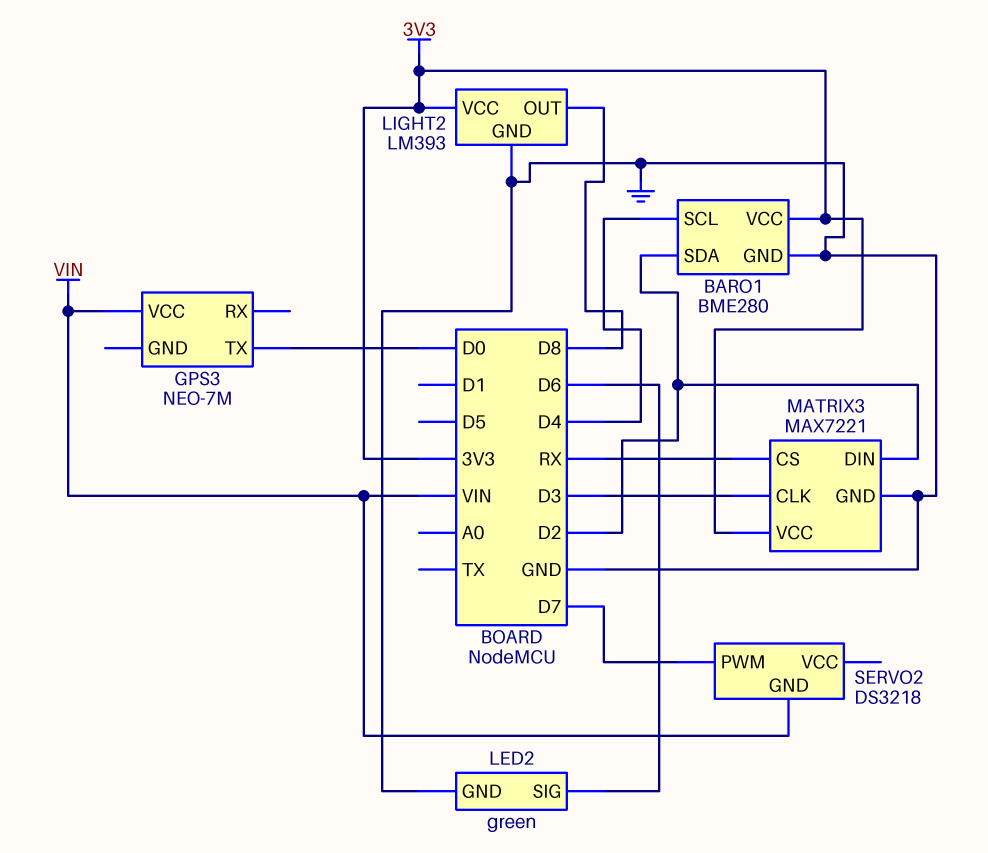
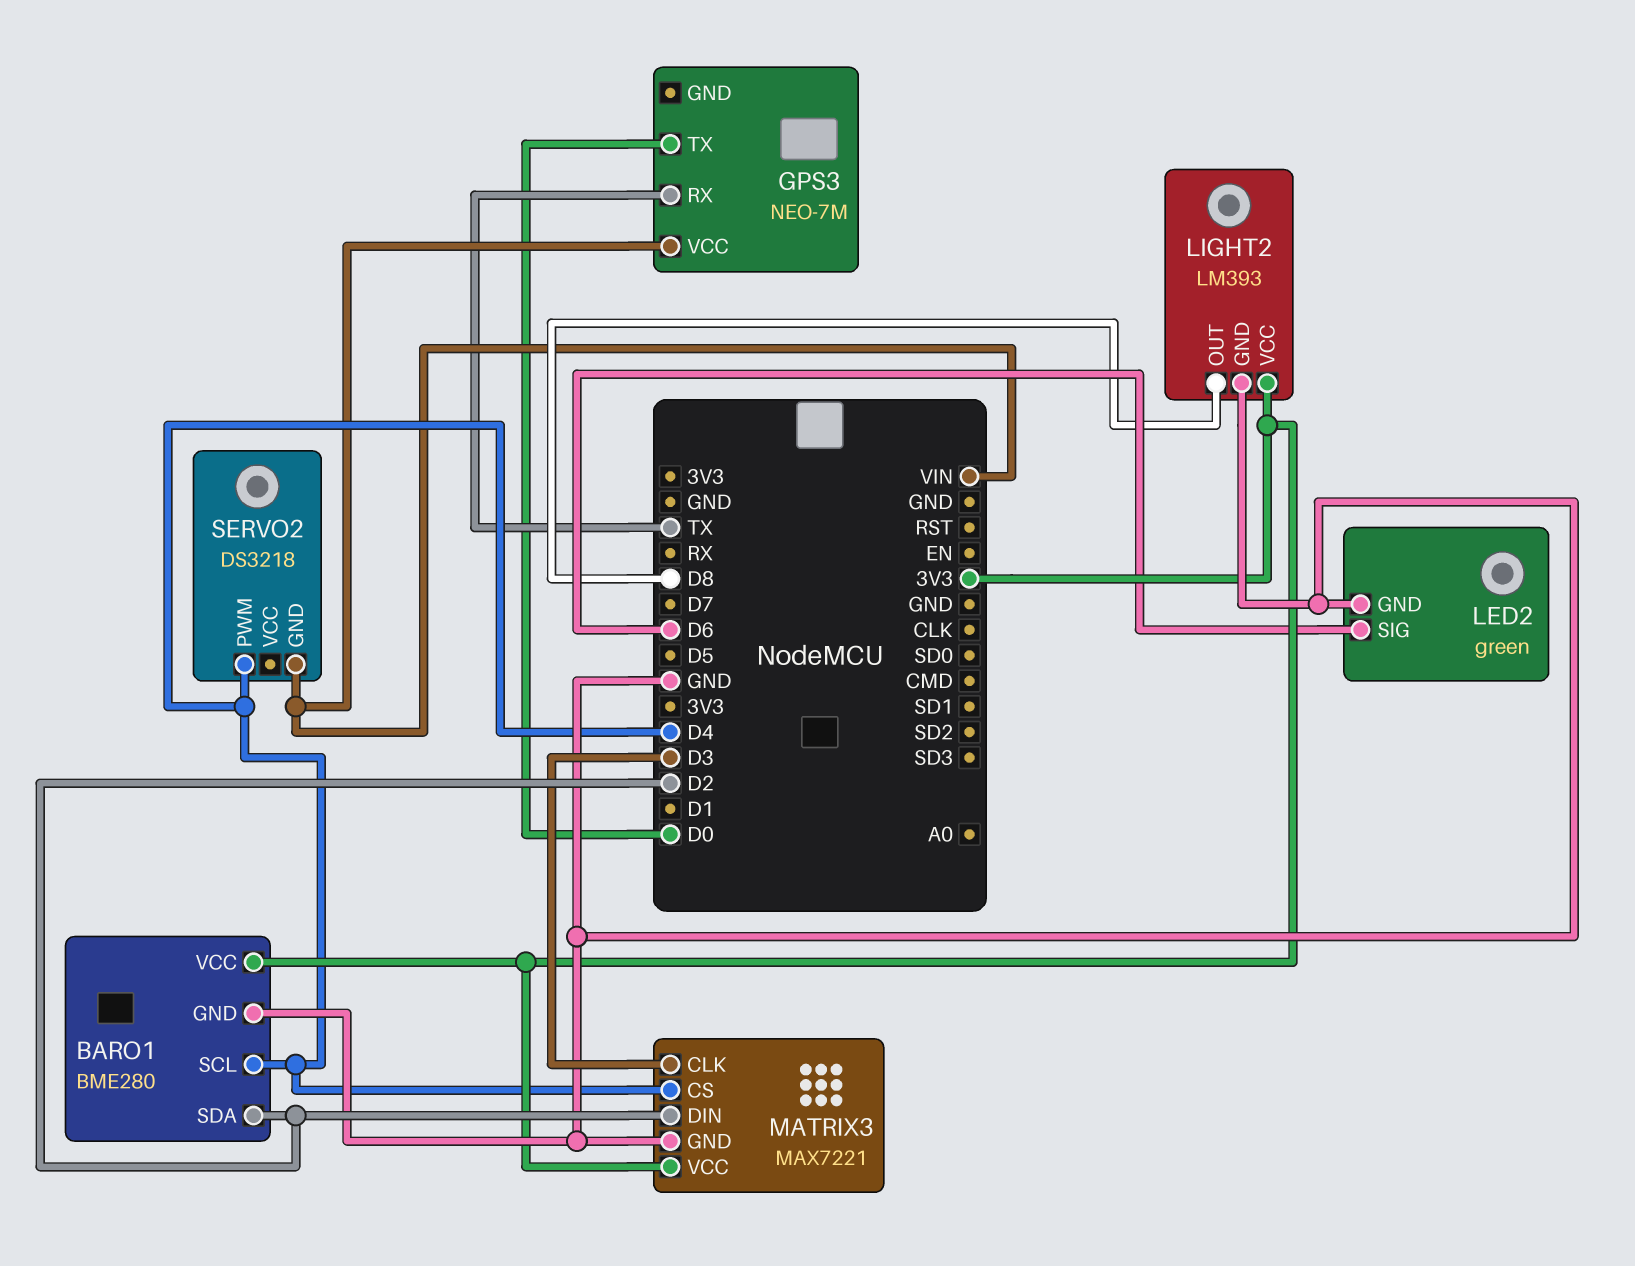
GPS3 pin RX: none -> TX
MATRIX3 pin CS: RX -> D4
SERVO2 pin PWM: D7 -> D4

